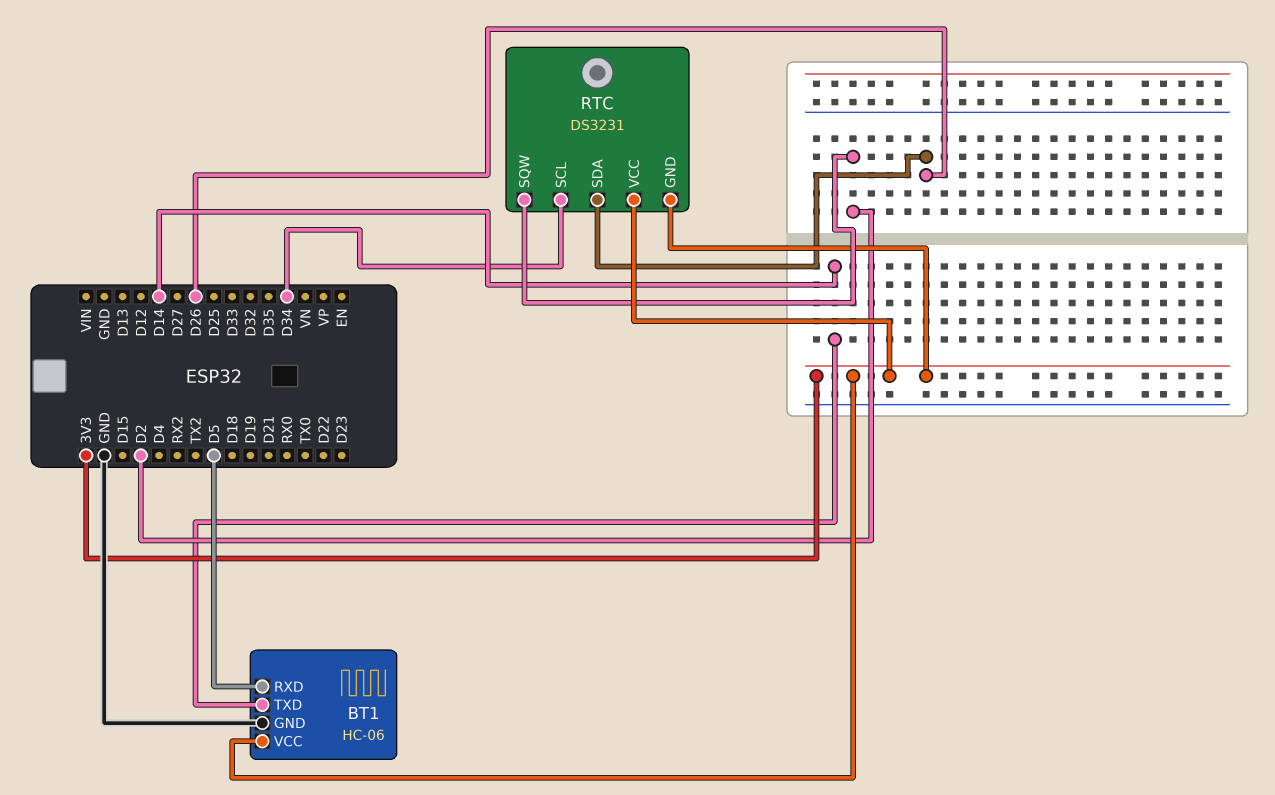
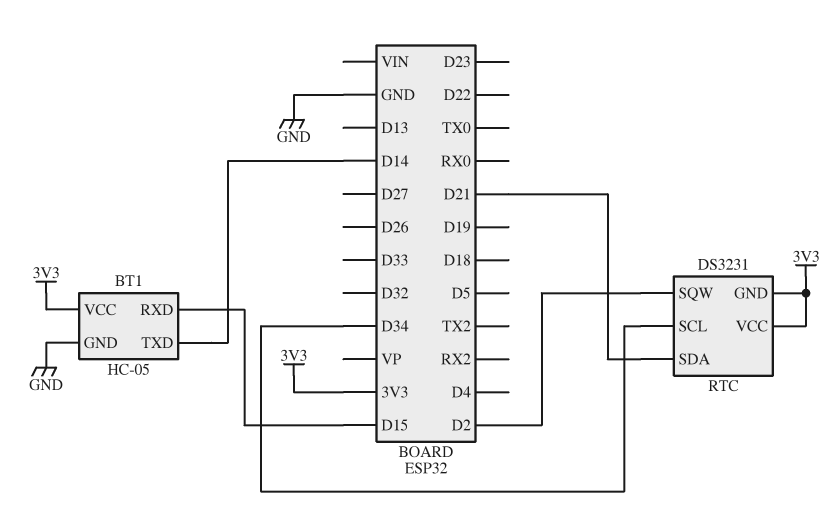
BT1: HC-06 -> HC-05
BT1 pin RXD: D5 -> D15
RTC pin SDA: D26 -> D21

